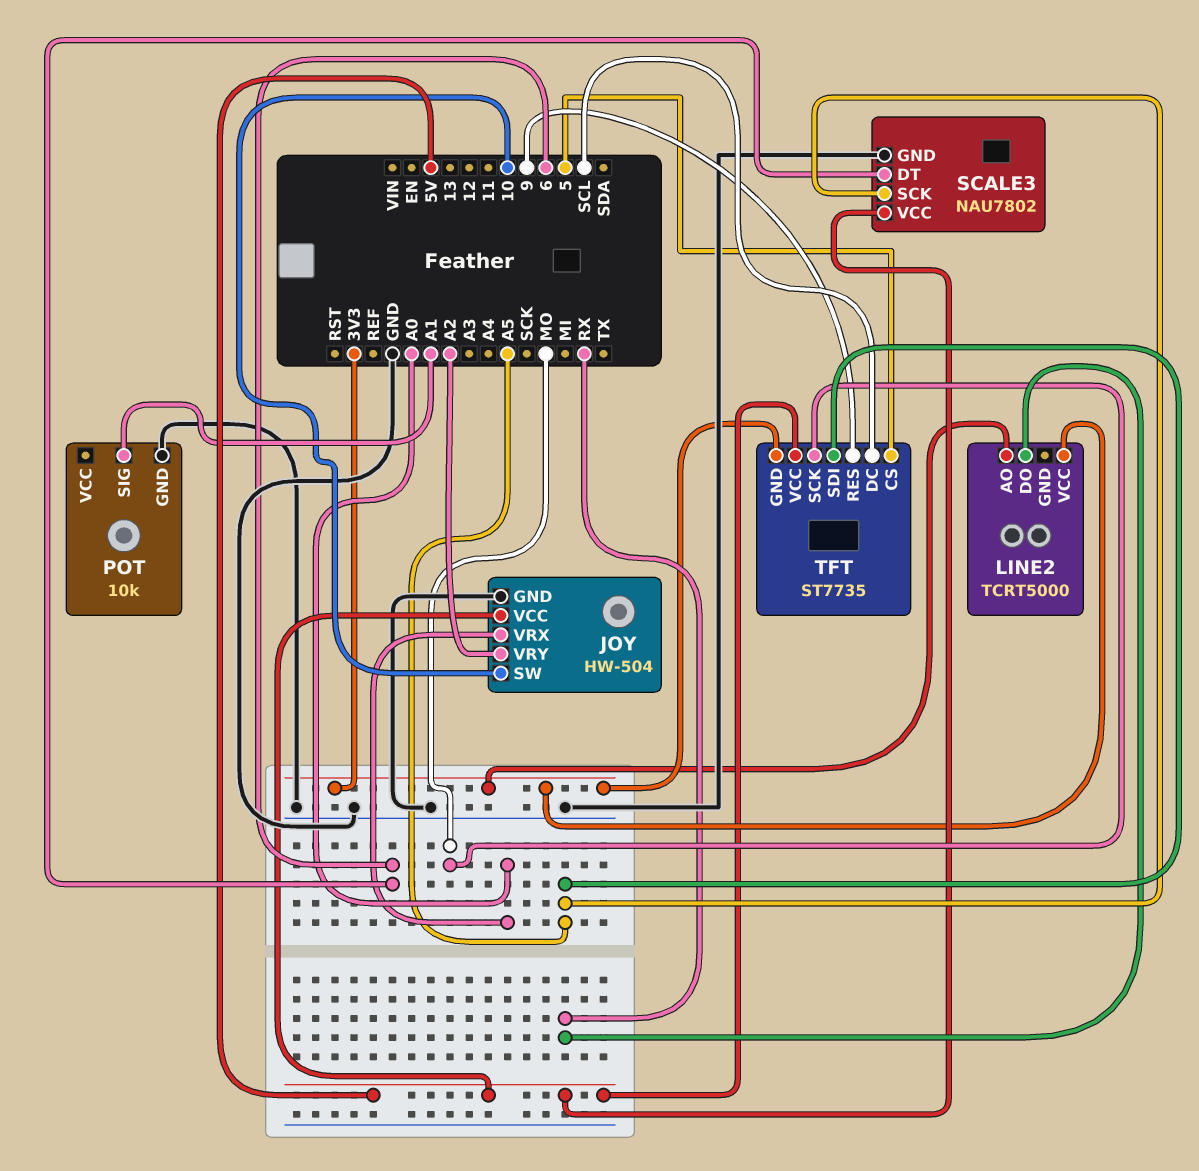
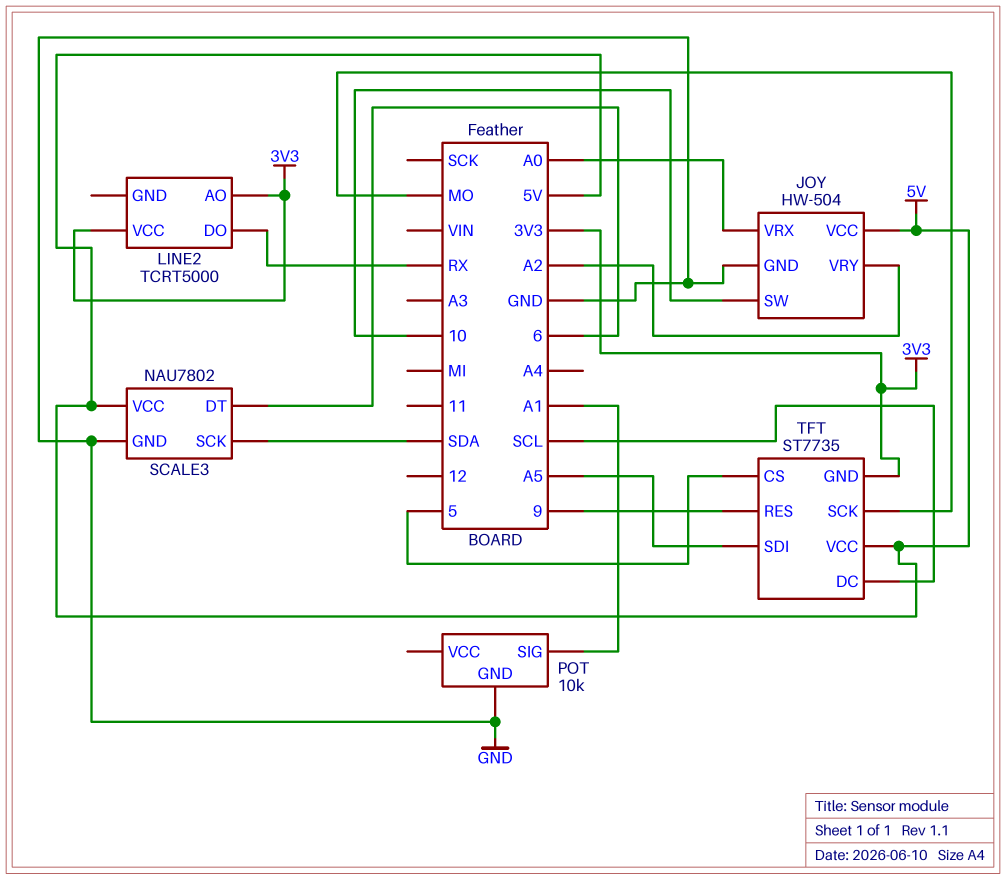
SCALE3 pin SCK: A5 -> SDA

